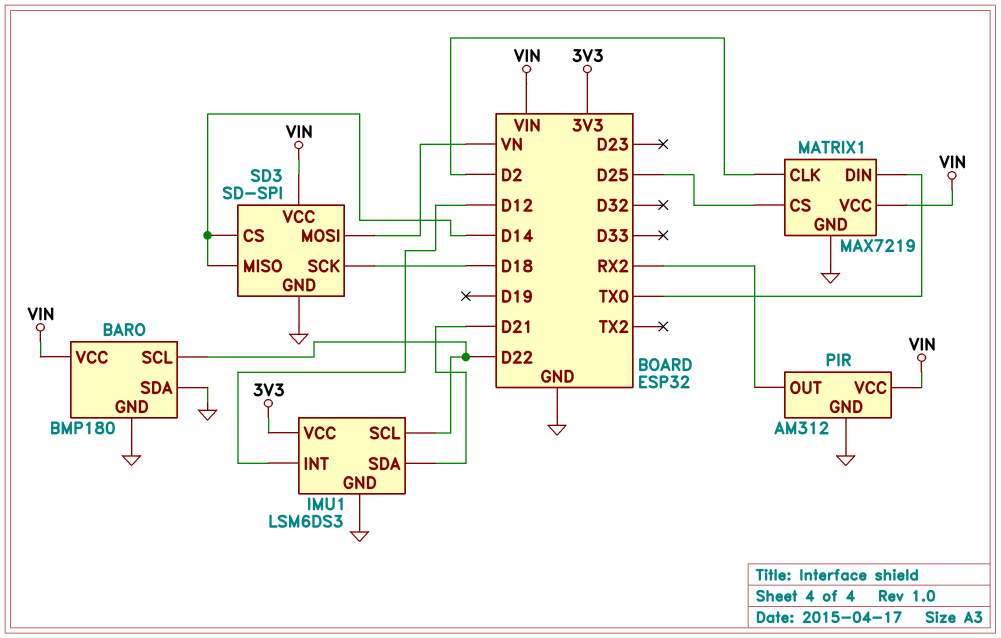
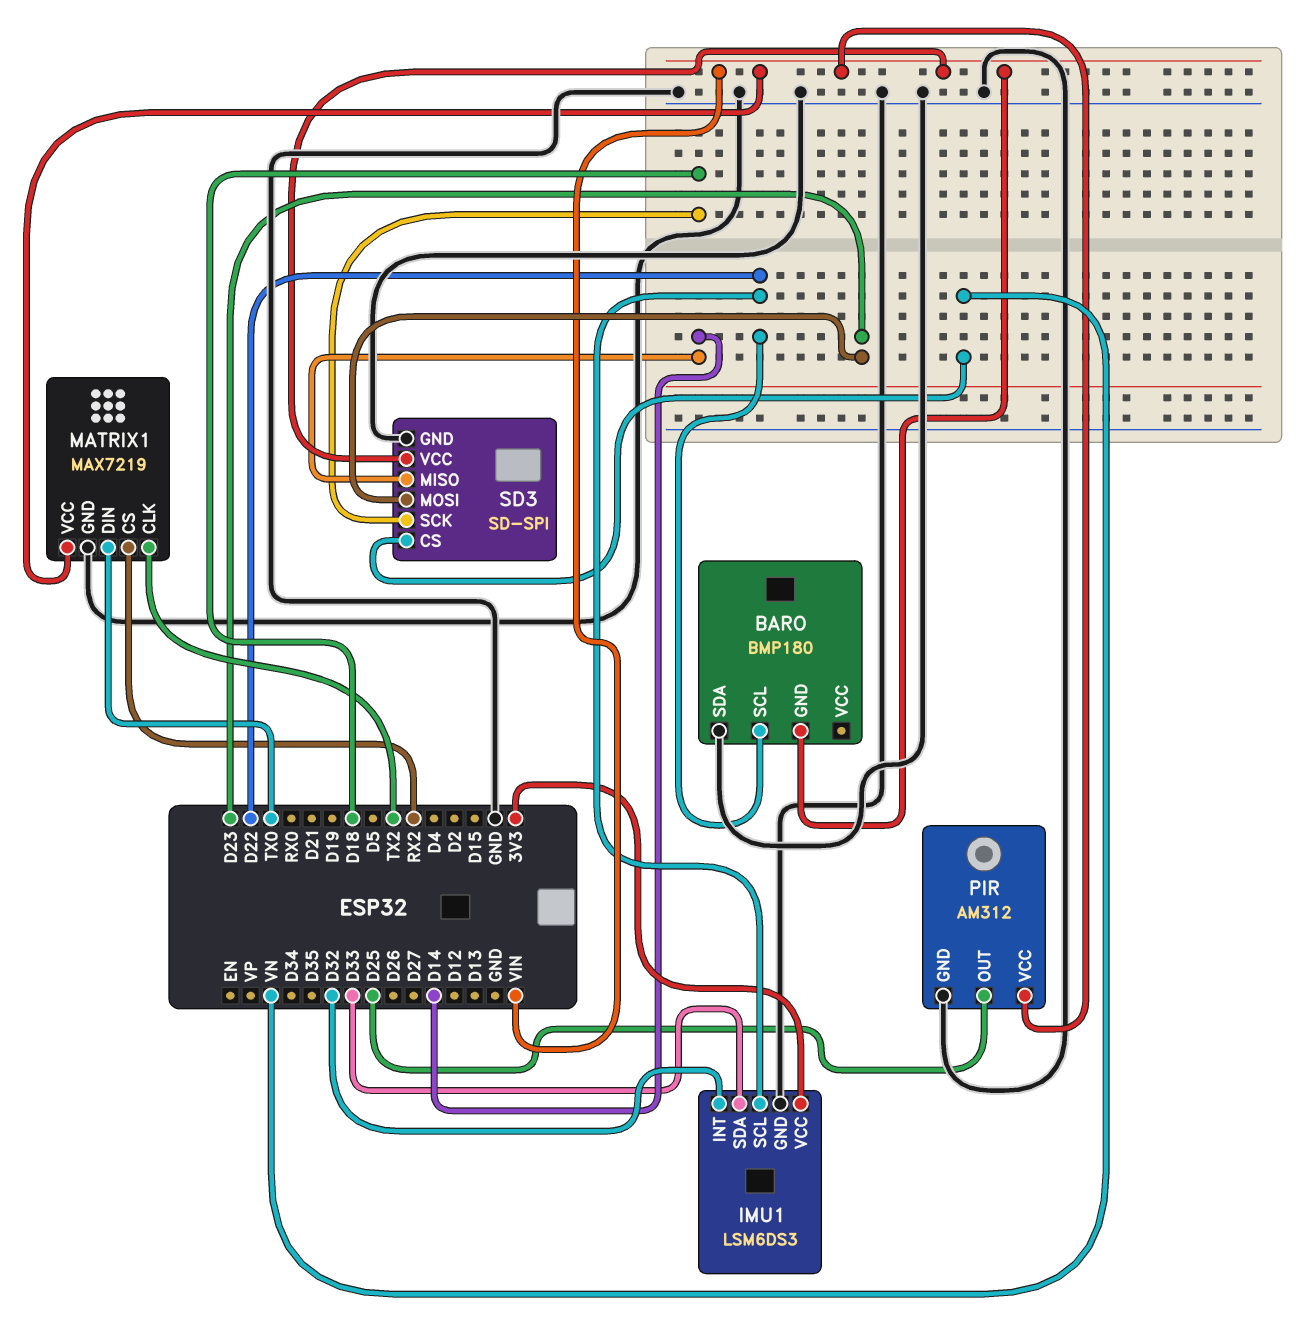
BARO pin GND: GND -> VIN
BARO pin VCC: VIN -> none
IMU1 pin INT: D12 -> D32
IMU1 pin SDA: D21 -> D33
MATRIX1 pin CLK: D2 -> TX2
MATRIX1 pin CS: D25 -> RX2
PIR pin OUT: RX2 -> D25
SD3 pin CS: D14 -> VN
SD3 pin MOSI: VN -> D23

